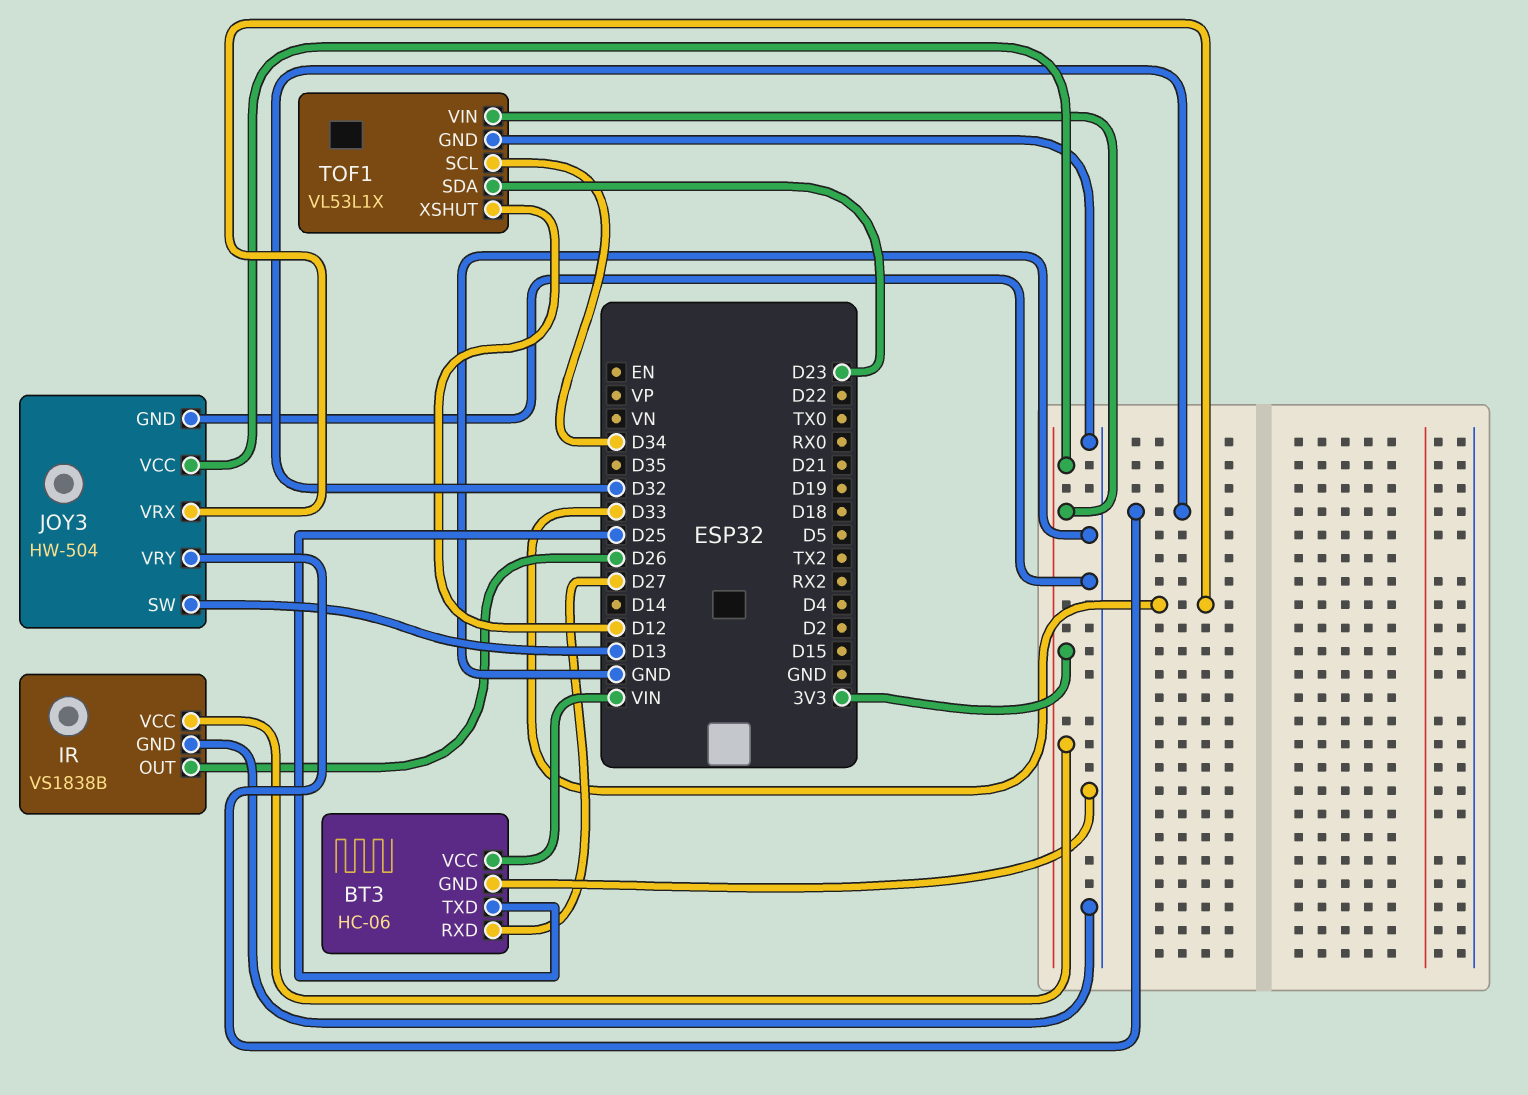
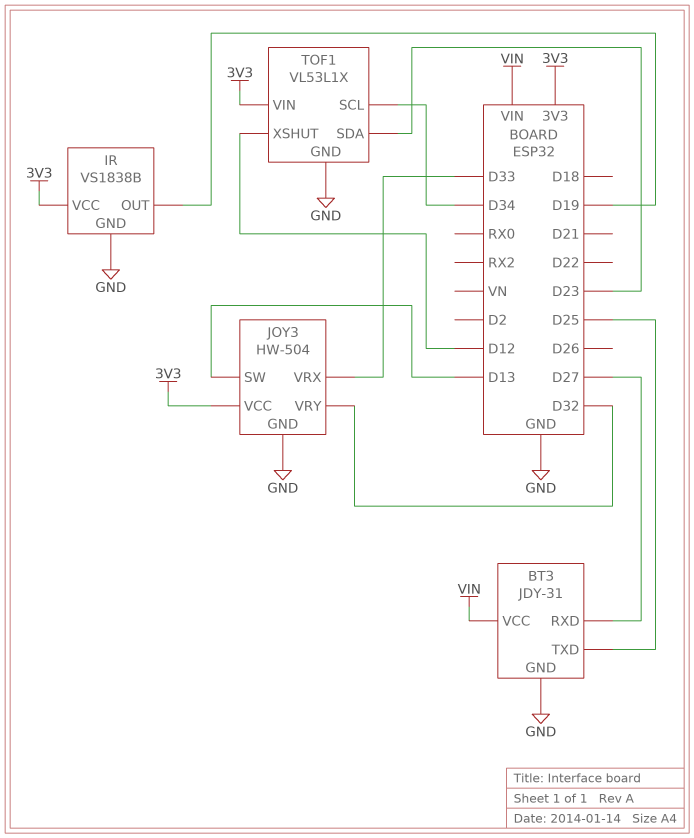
BT3: HC-06 -> JDY-31
IR pin OUT: D26 -> D19

